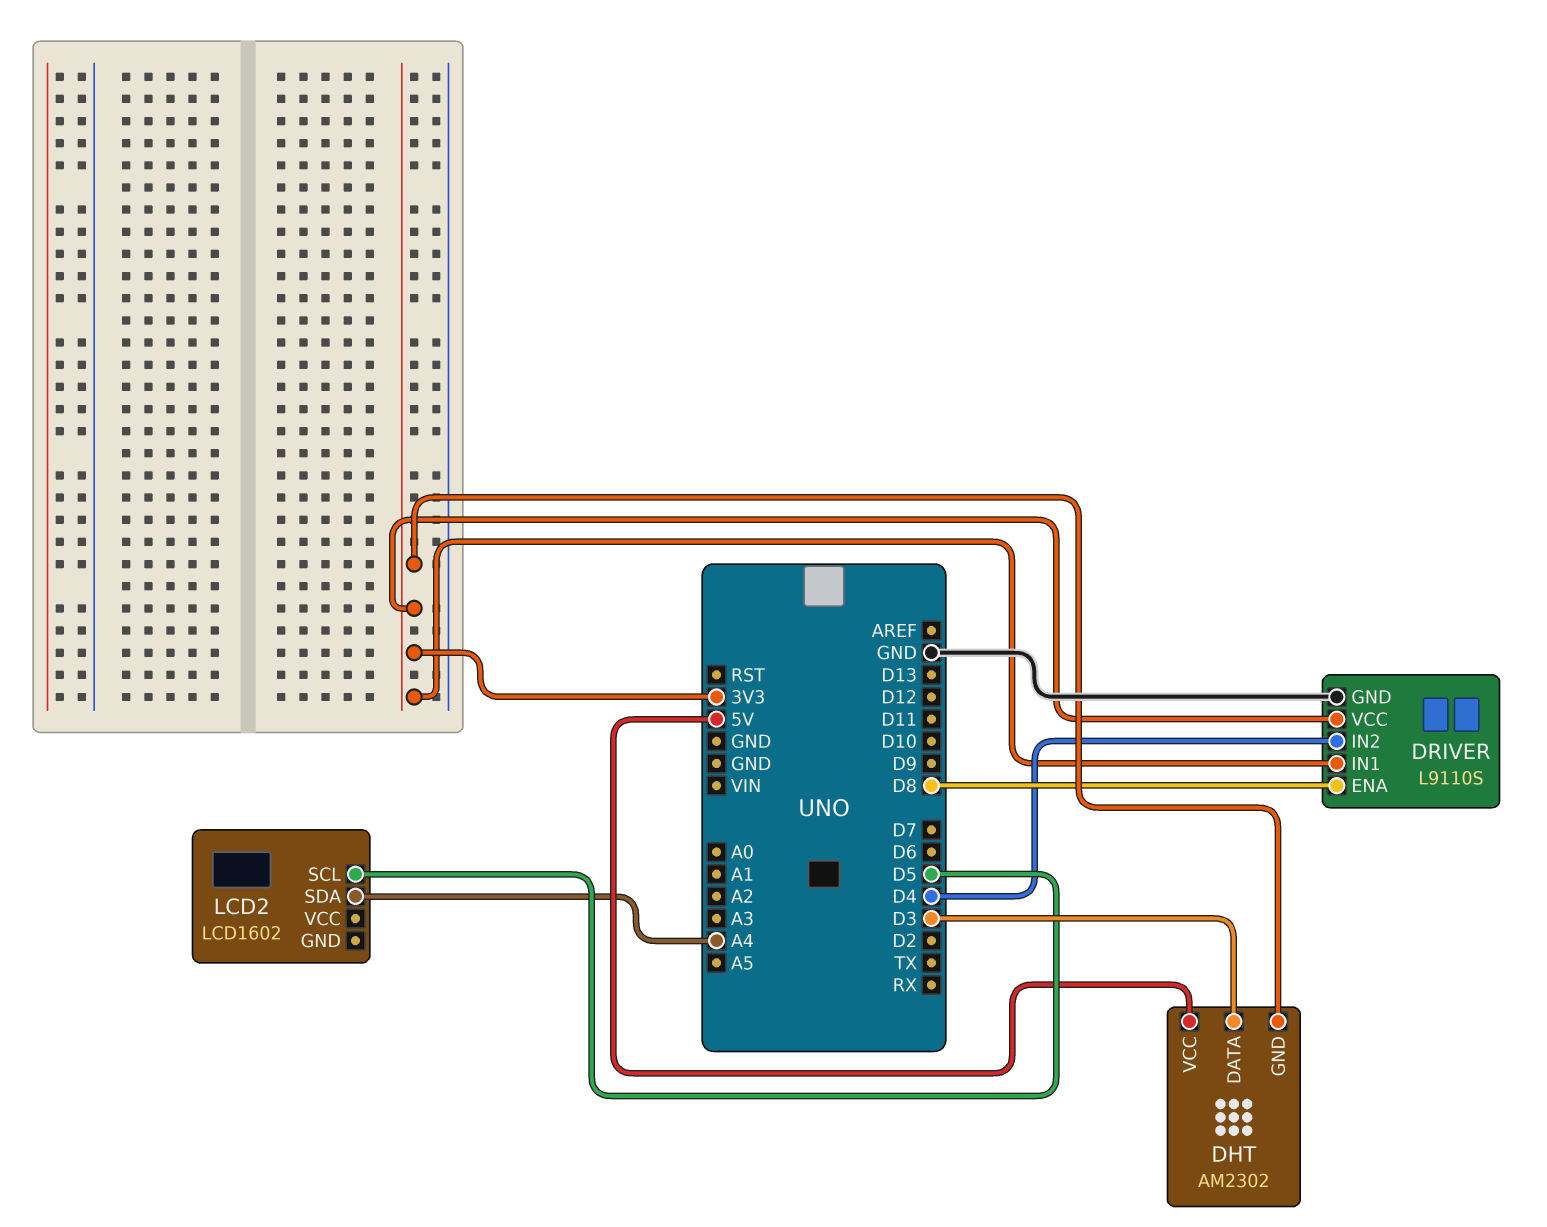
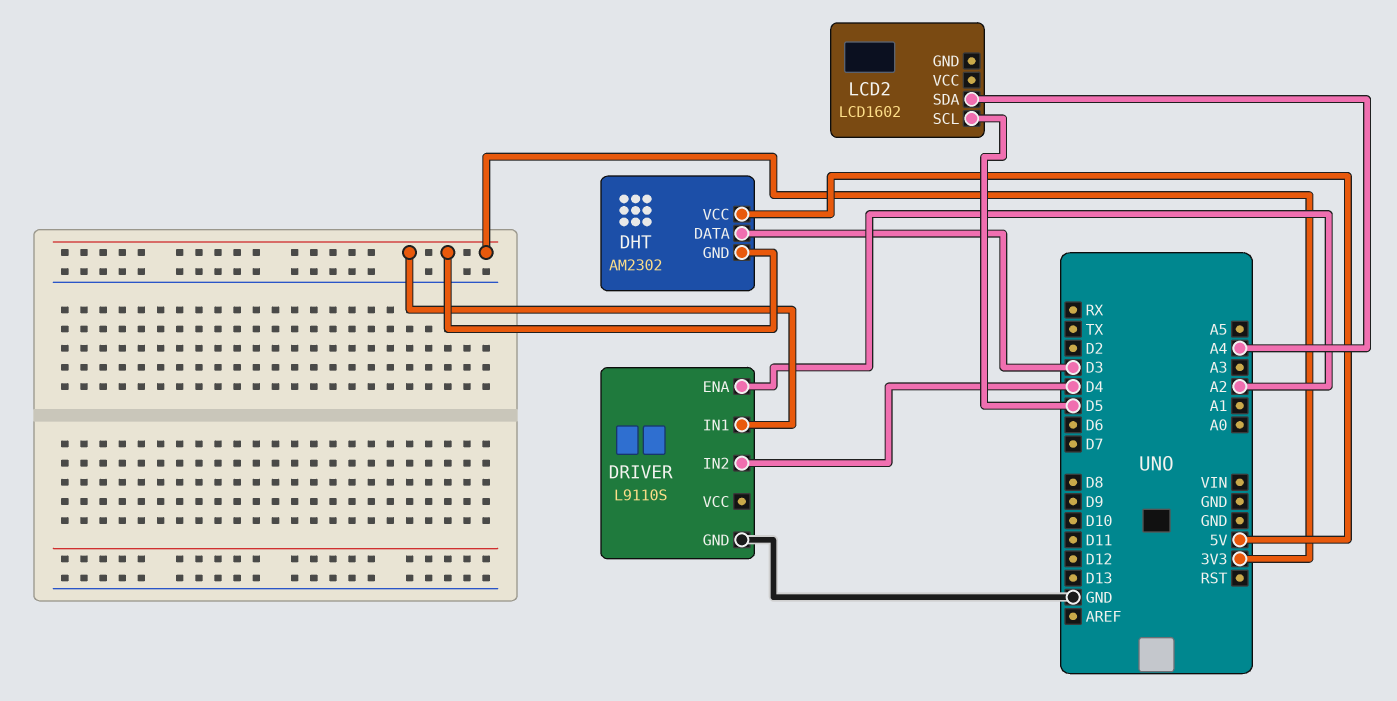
DRIVER pin ENA: D8 -> A2
DRIVER pin VCC: 3V3 -> none

